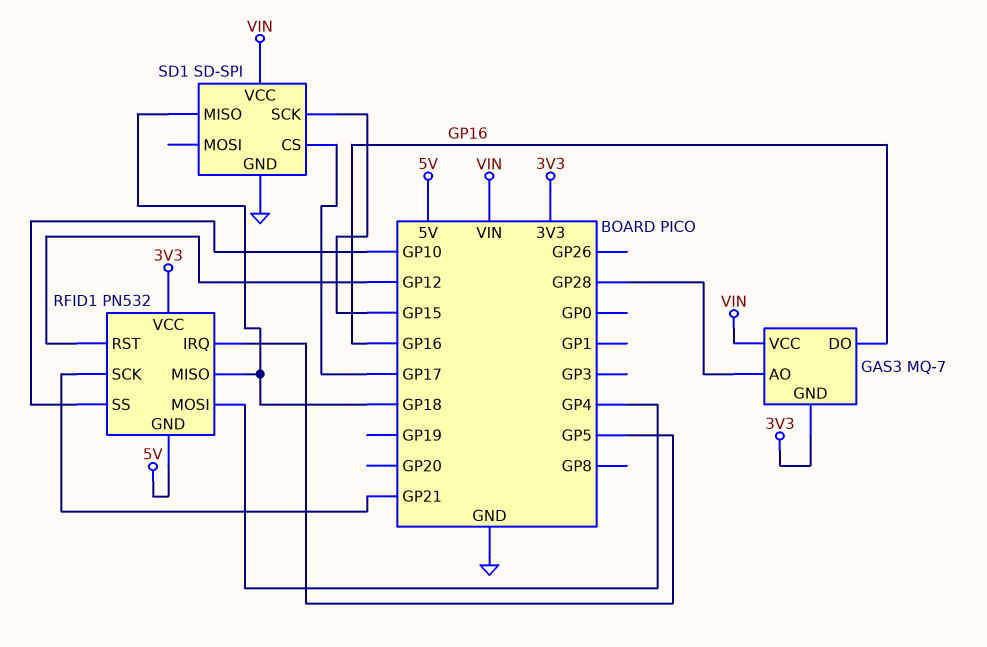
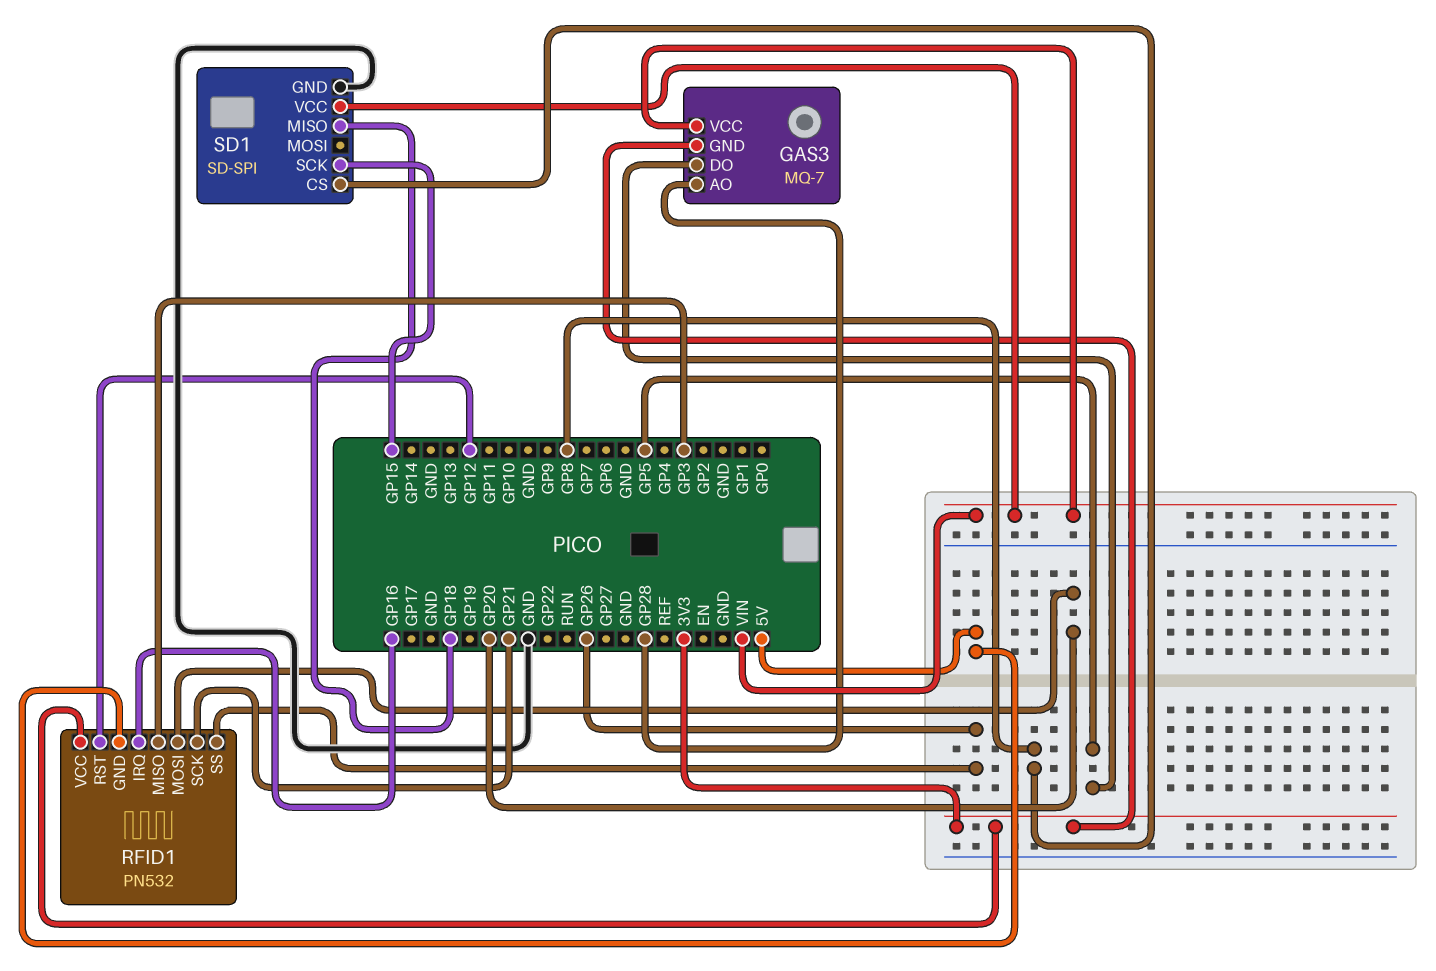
GAS3 pin DO: GP16 -> GP5
RFID1 pin IRQ: GP5 -> GP16
RFID1 pin MISO: GP18 -> GP3
RFID1 pin MOSI: GP4 -> GP20
RFID1 pin SS: GP10 -> GP26
SD1 pin CS: GP17 -> GP8

